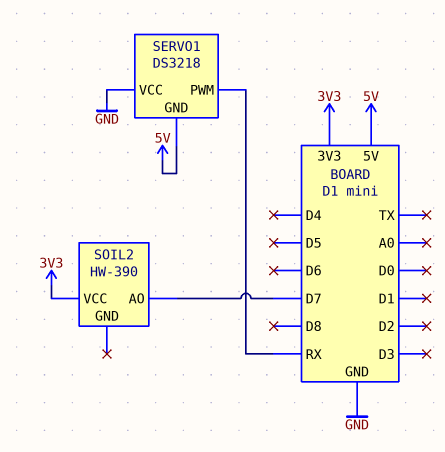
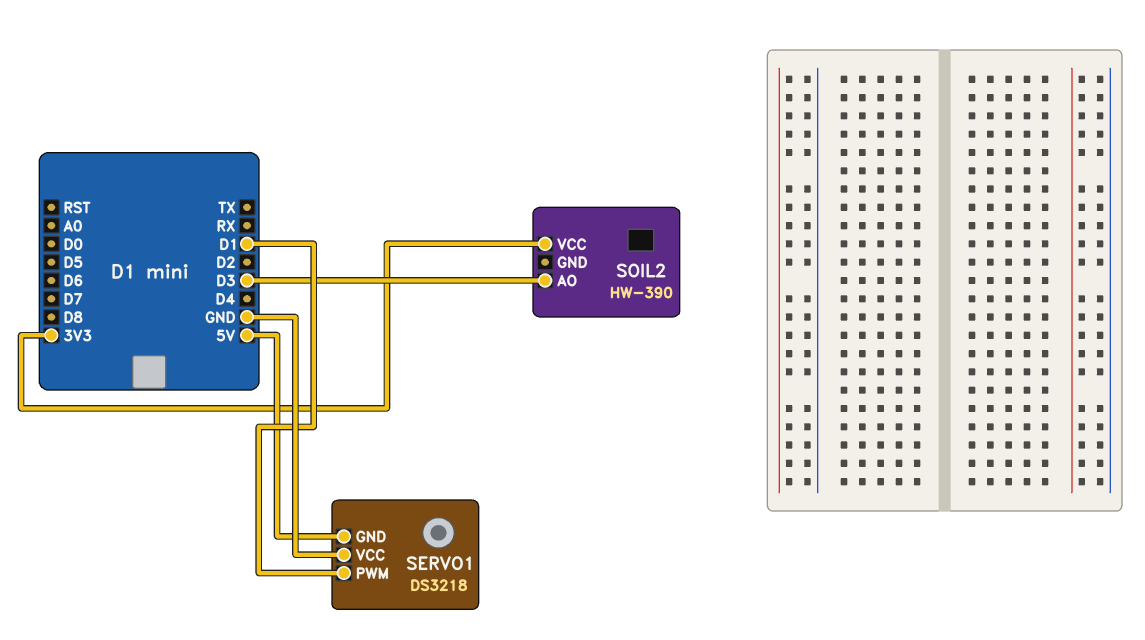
SERVO1 pin PWM: RX -> D1
SOIL2 pin AO: D7 -> D3

